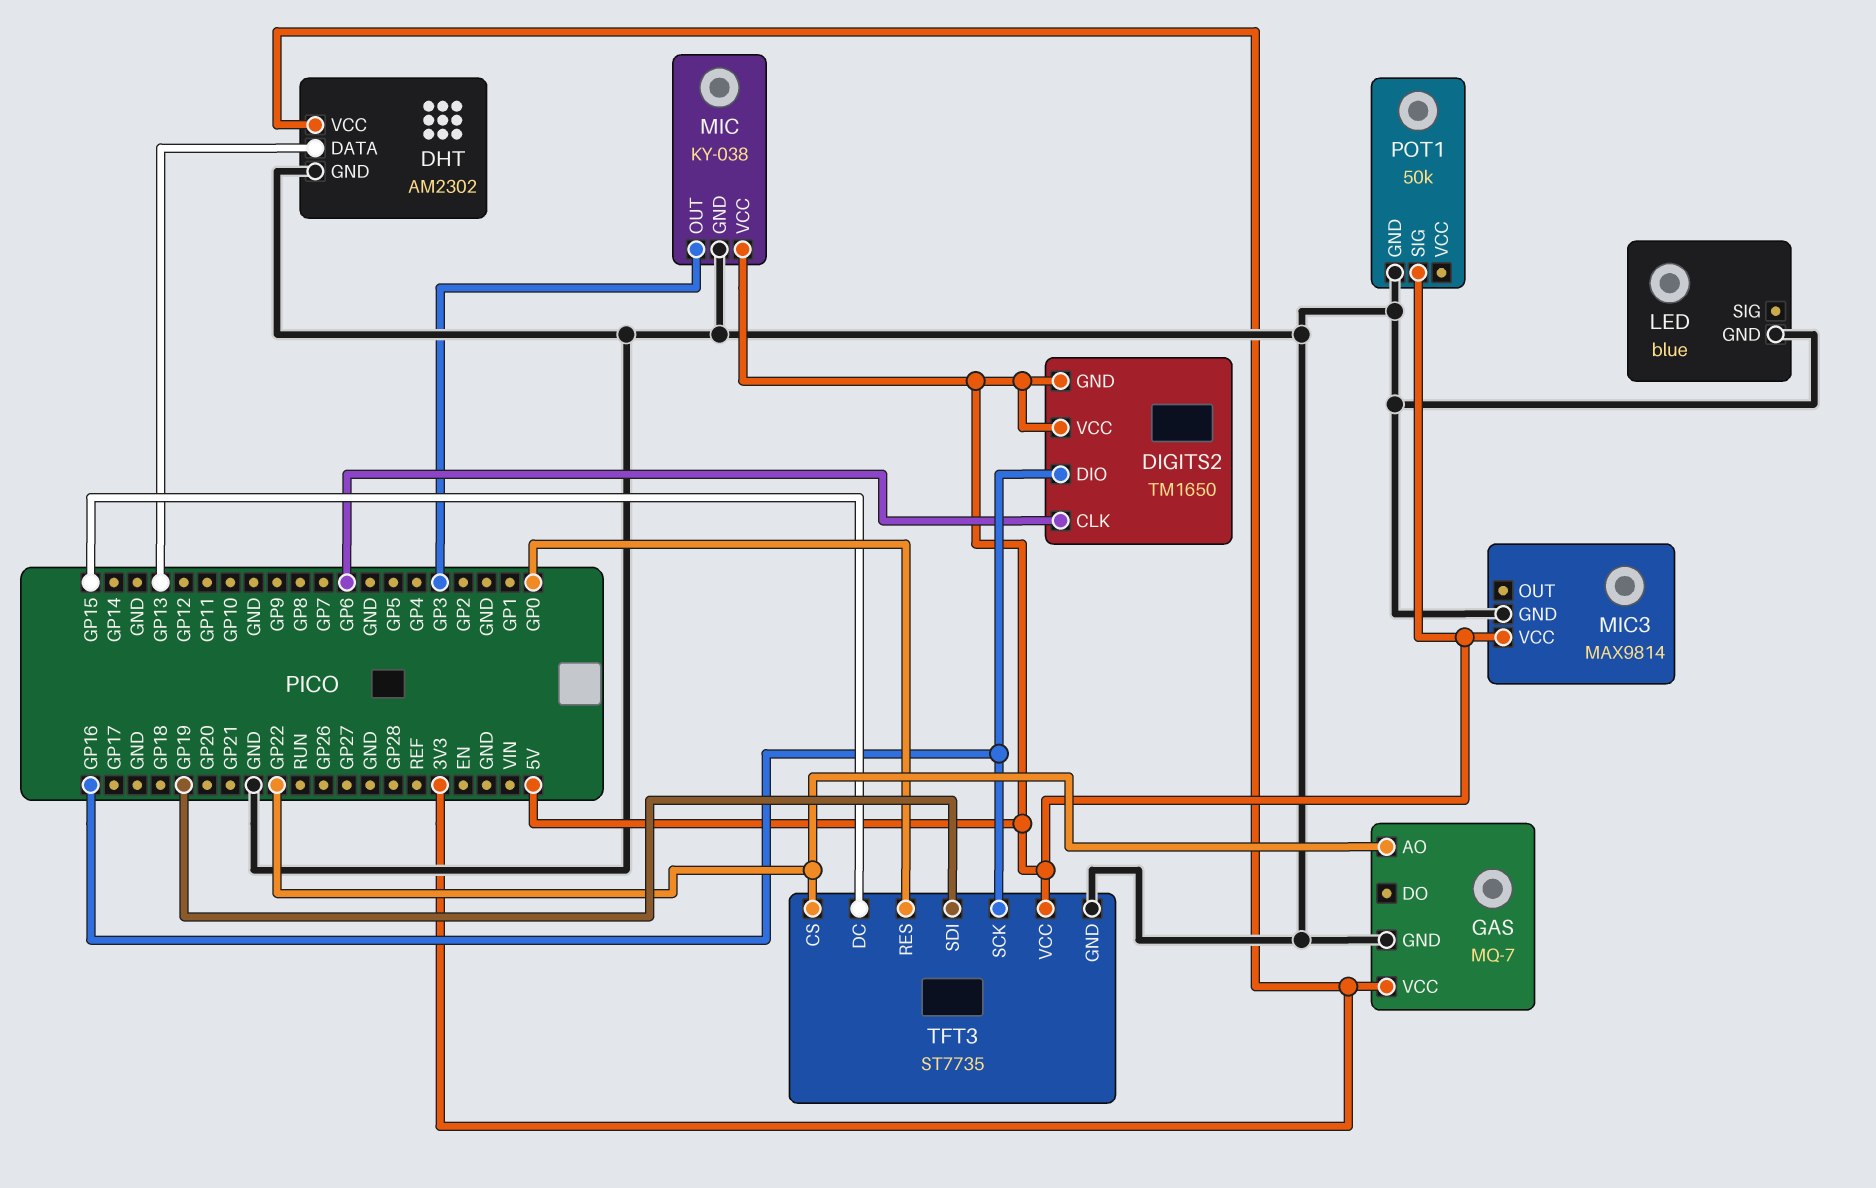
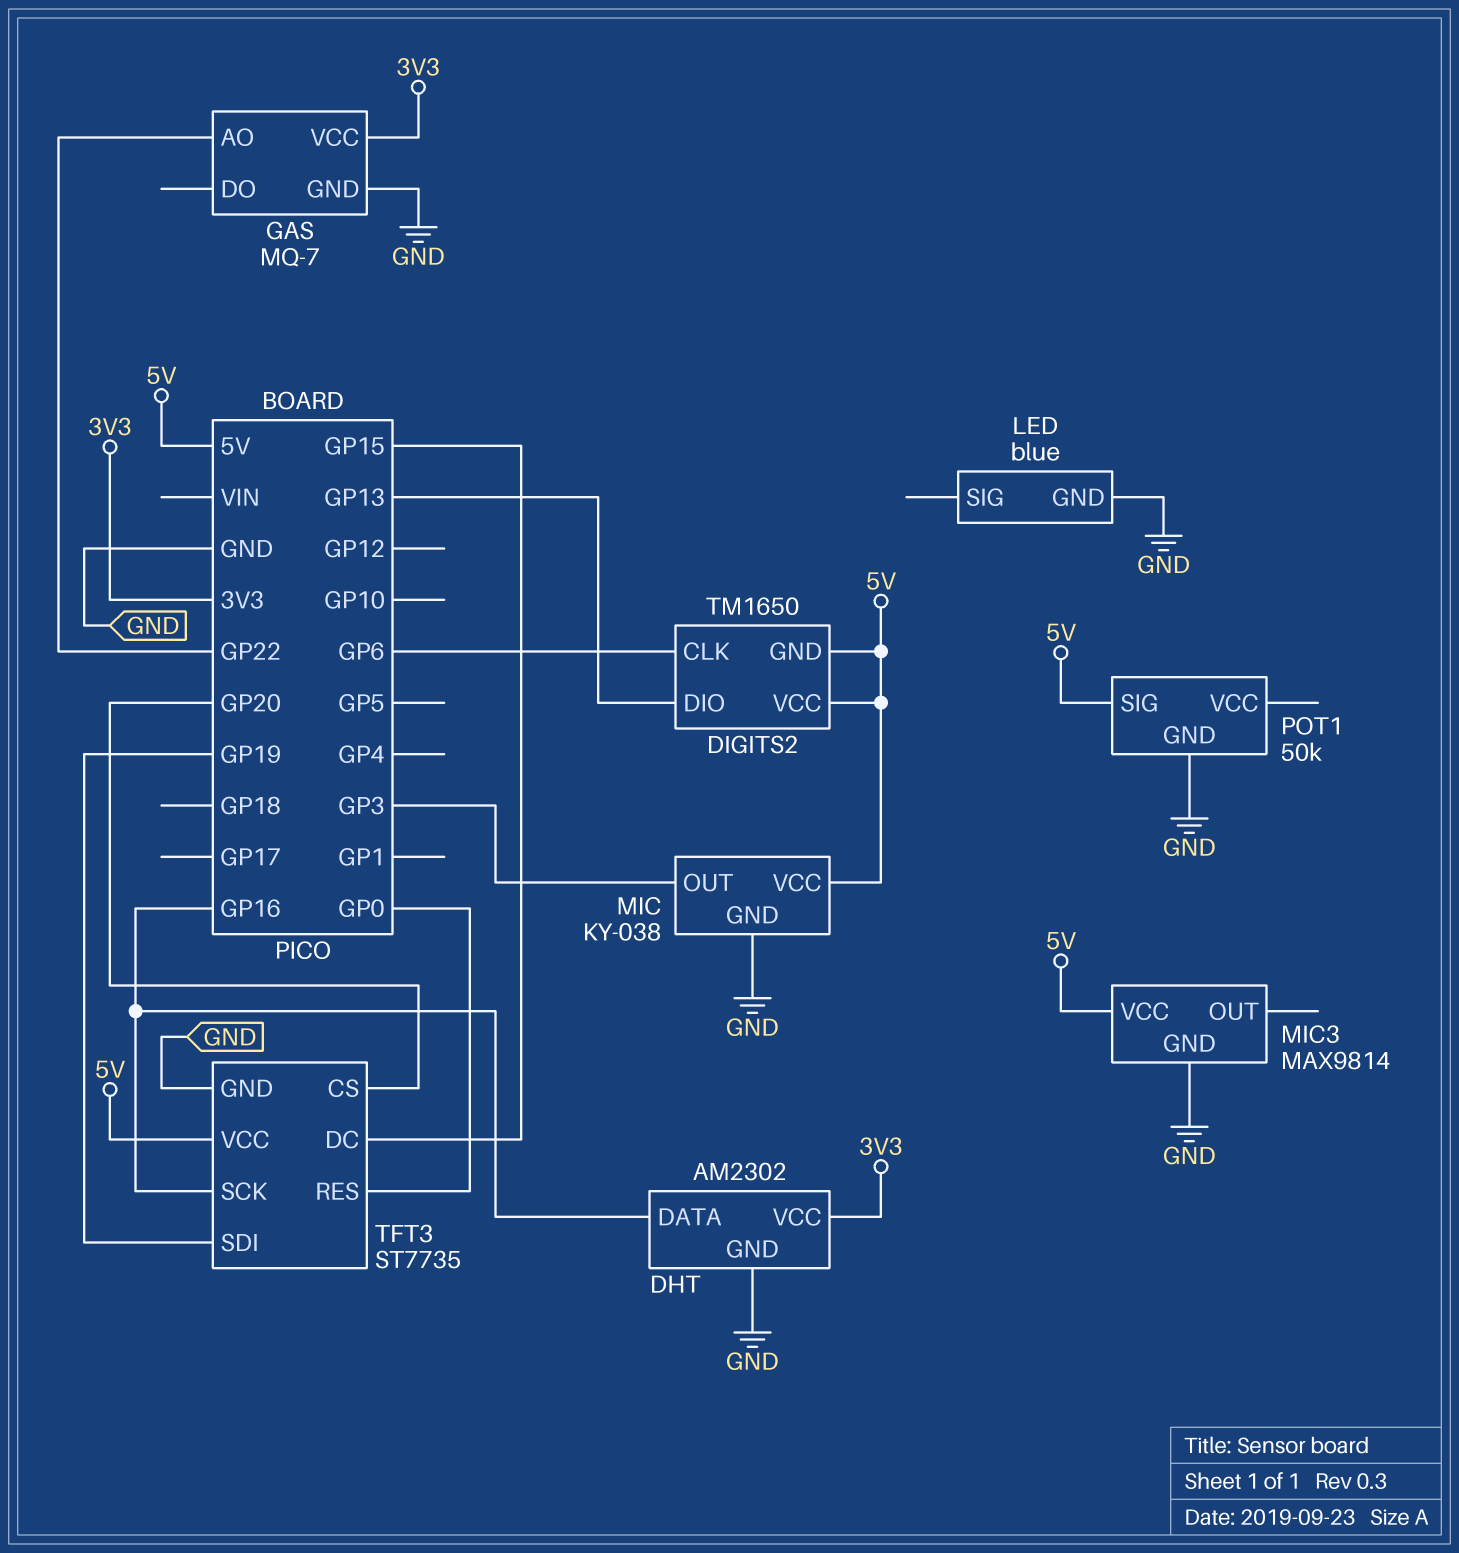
DHT pin DATA: GP13 -> GP16
DIGITS2 pin DIO: GP16 -> GP13
TFT3 pin CS: GP22 -> GP20

